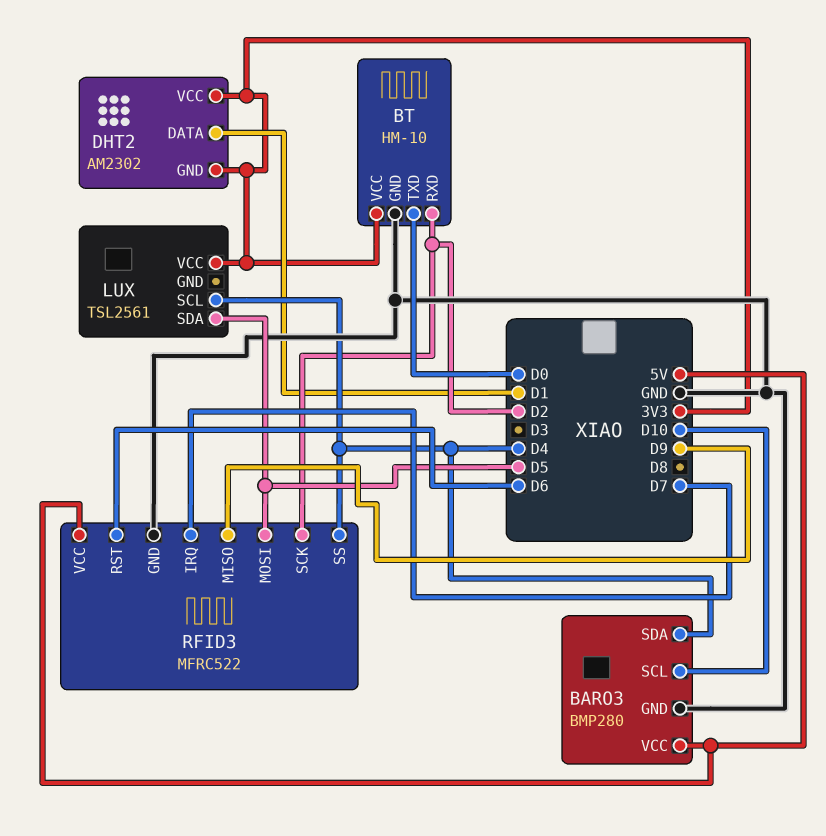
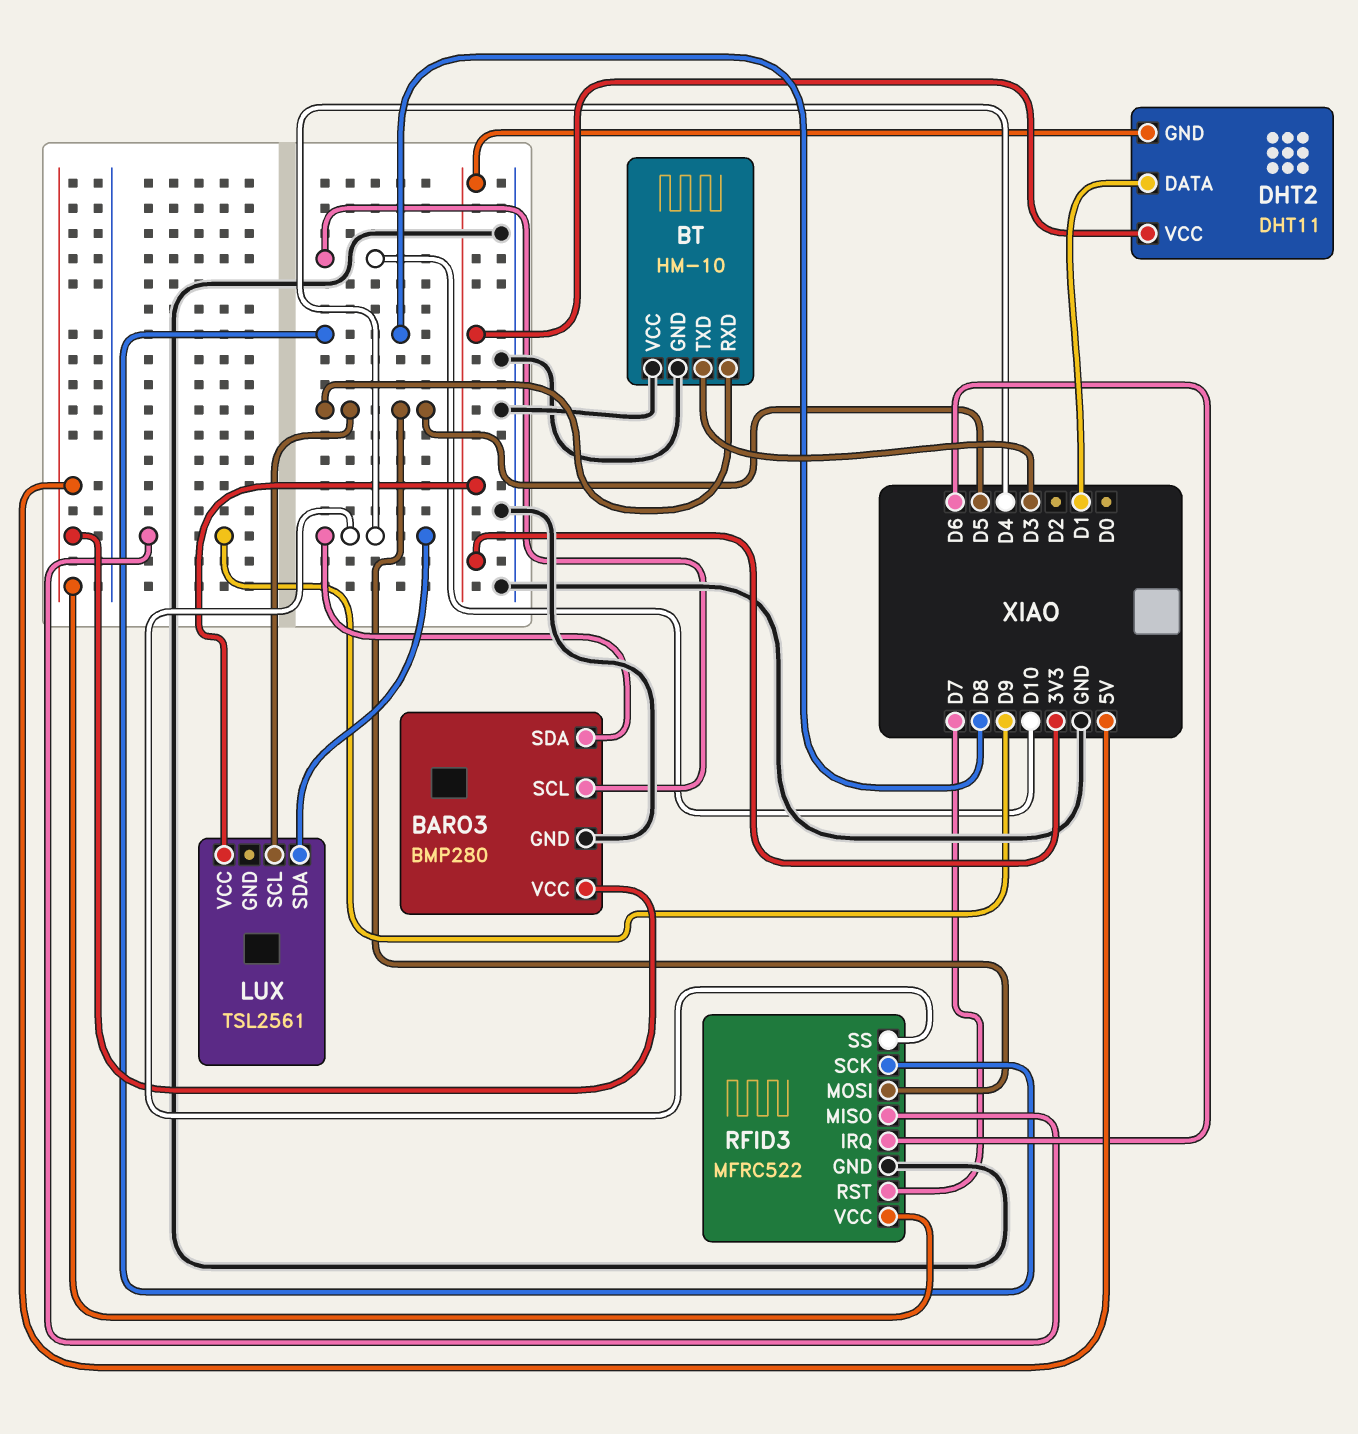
BT pin RXD: D2 -> D5
BT pin TXD: D0 -> D3
BT pin VCC: 3V3 -> GND
DHT2: AM2302 -> DHT11
LUX pin SCL: D4 -> D5
LUX pin SDA: D5 -> D4
RFID3 pin IRQ: D7 -> D6
RFID3 pin RST: D6 -> D7
RFID3 pin SCK: D2 -> D8

